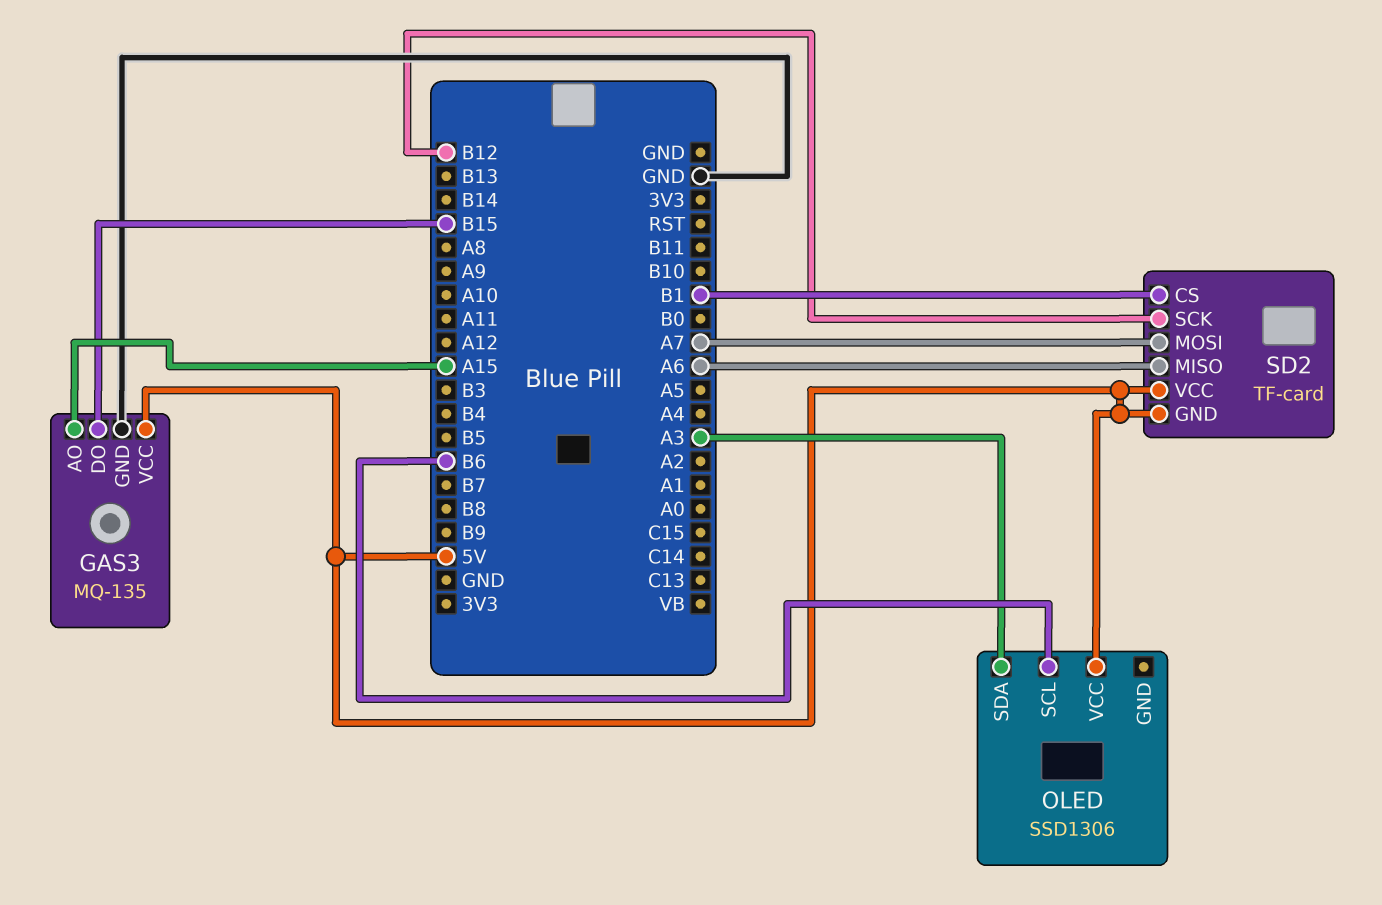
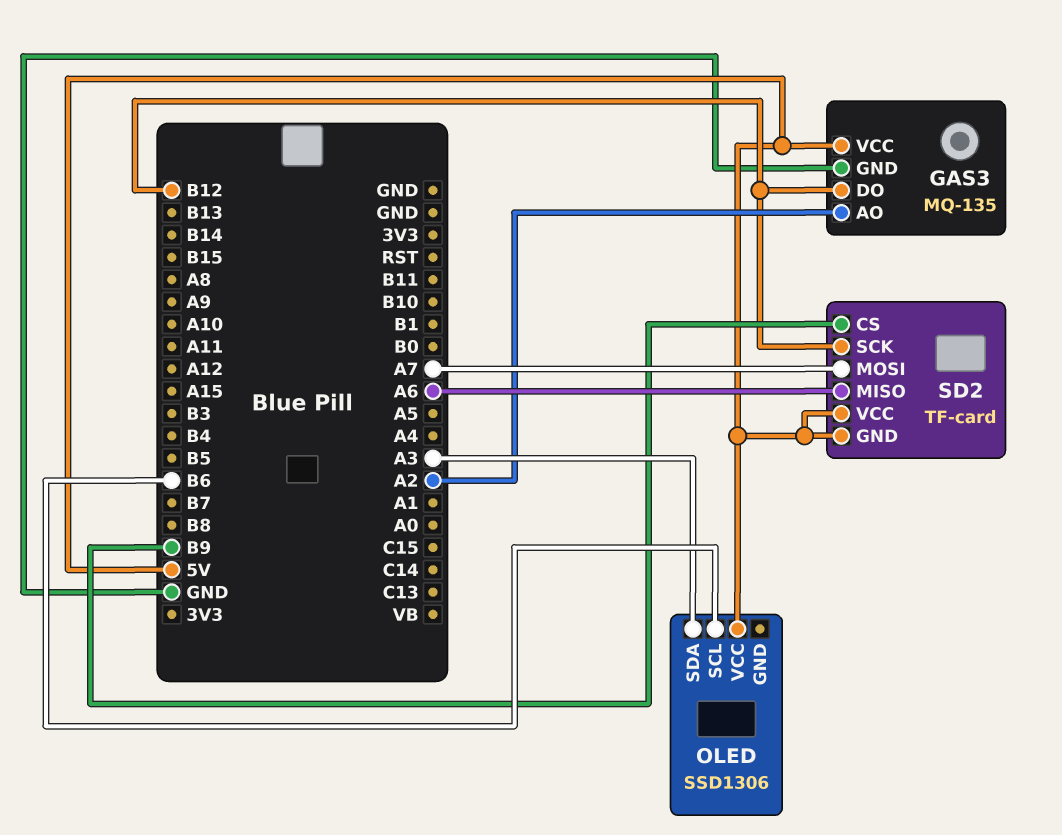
GAS3 pin AO: A15 -> A2
GAS3 pin DO: B15 -> B12
SD2 pin CS: B1 -> B9

